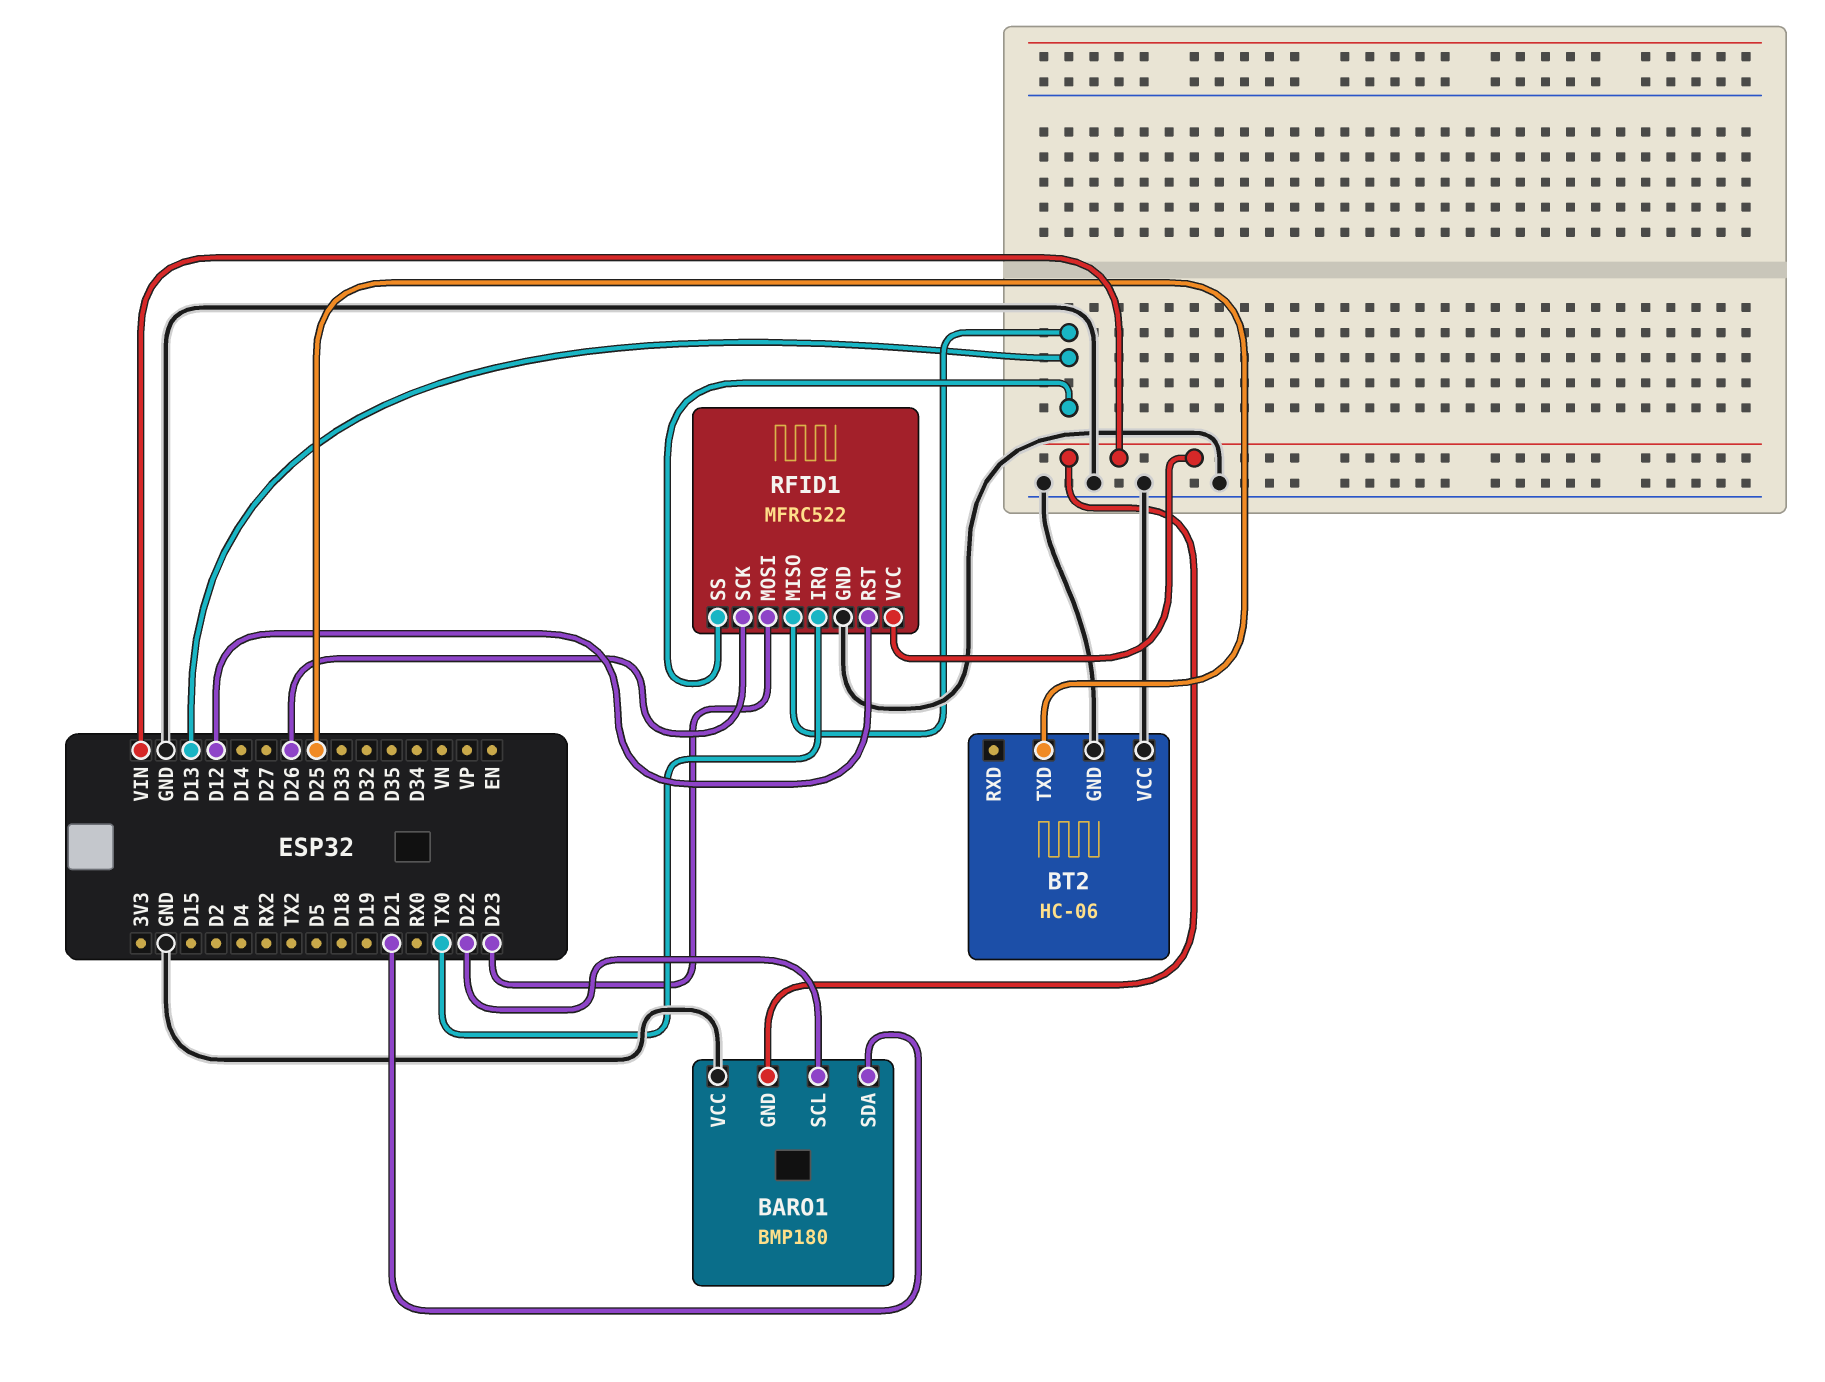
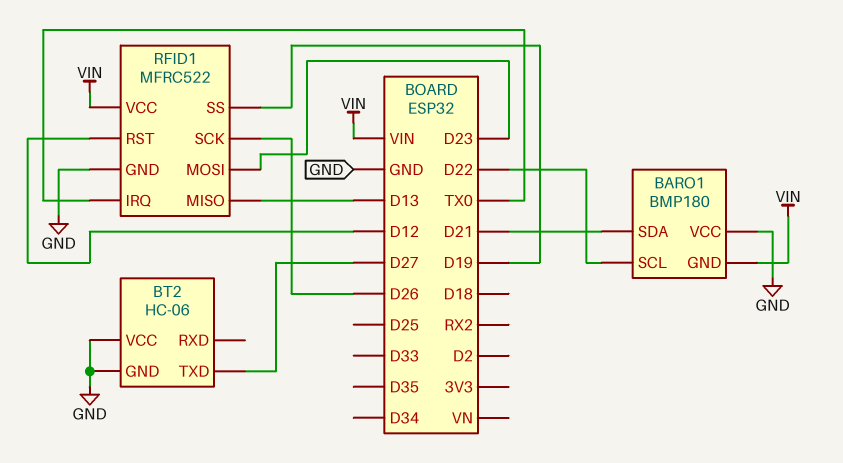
BT2 pin TXD: D25 -> D27
RFID1 pin SS: D13 -> D19

